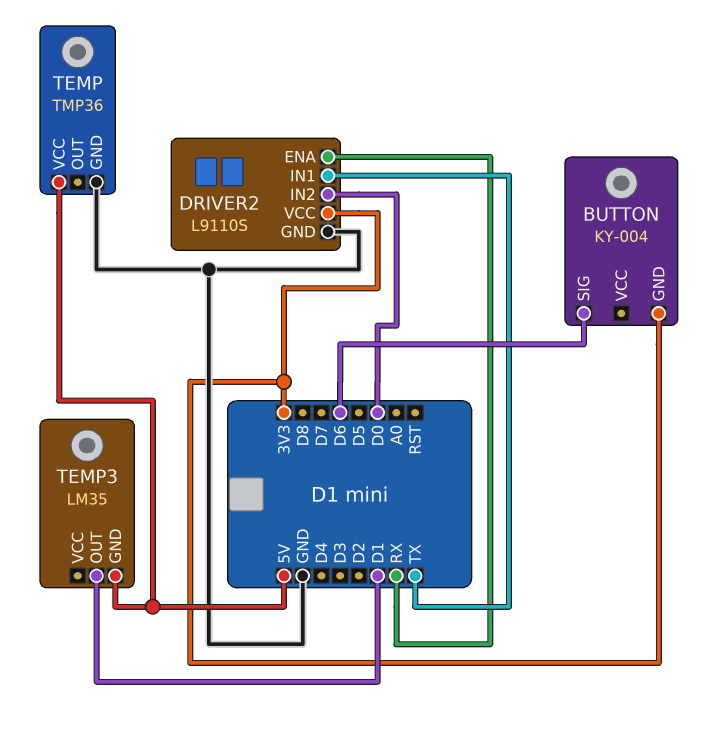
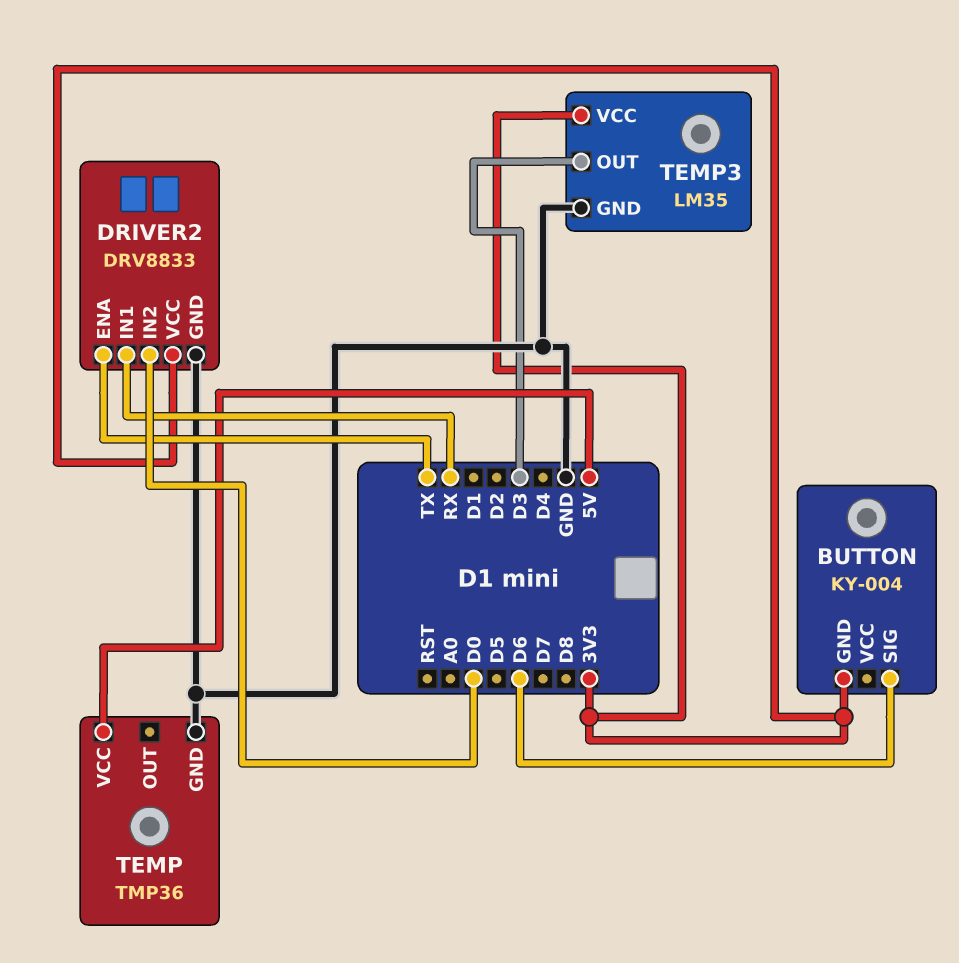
DRIVER2: L9110S -> DRV8833
DRIVER2 pin ENA: RX -> TX
DRIVER2 pin IN1: TX -> RX
TEMP3 pin GND: 5V -> GND
TEMP3 pin OUT: D1 -> D3
TEMP3 pin VCC: none -> 3V3

